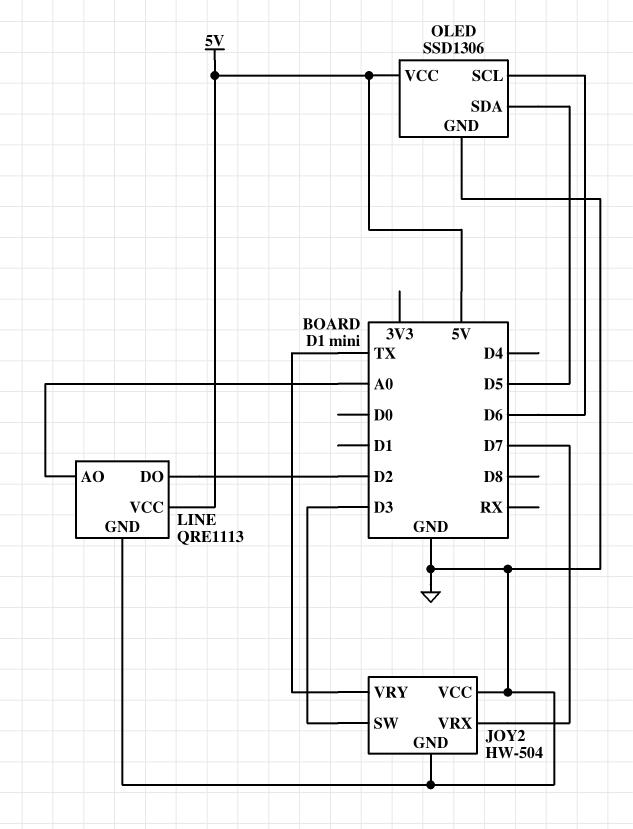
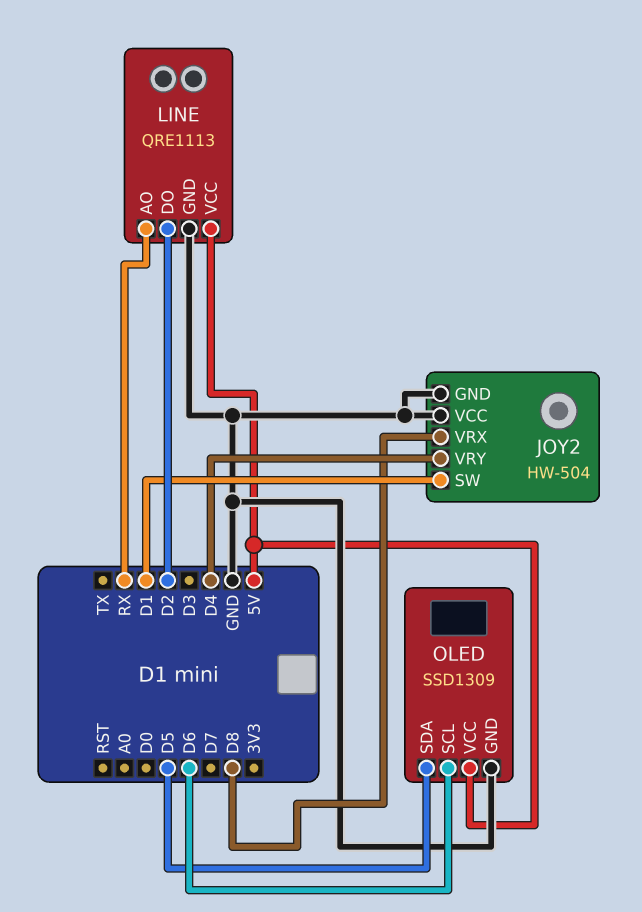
JOY2 pin SW: D3 -> D1
JOY2 pin VRX: D7 -> D8
JOY2 pin VRY: TX -> D4
LINE pin AO: A0 -> RX
OLED: SSD1306 -> SSD1309

